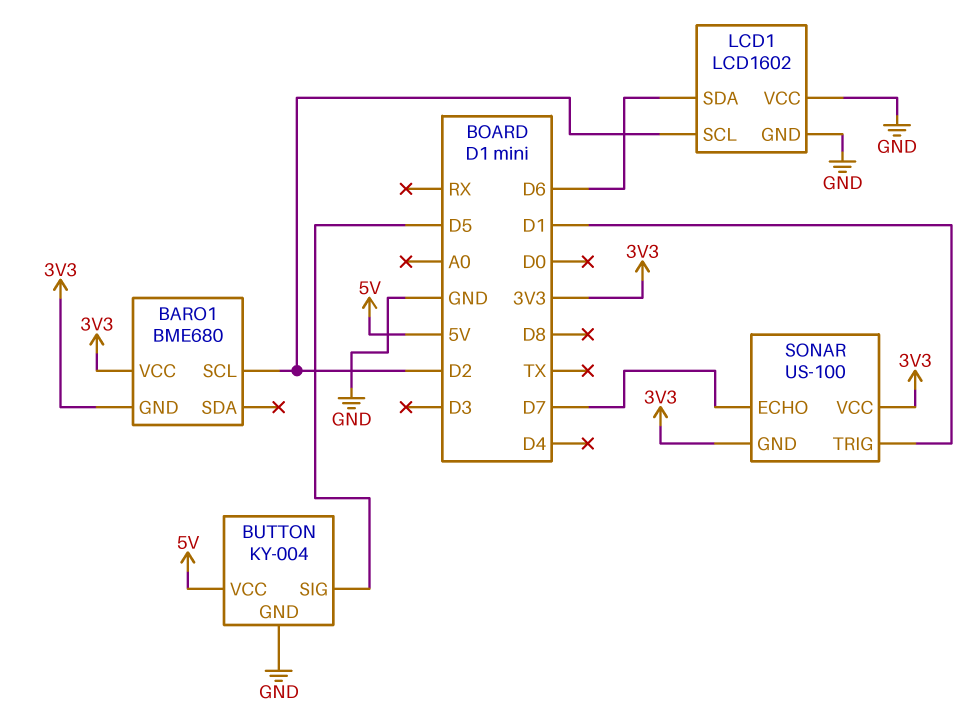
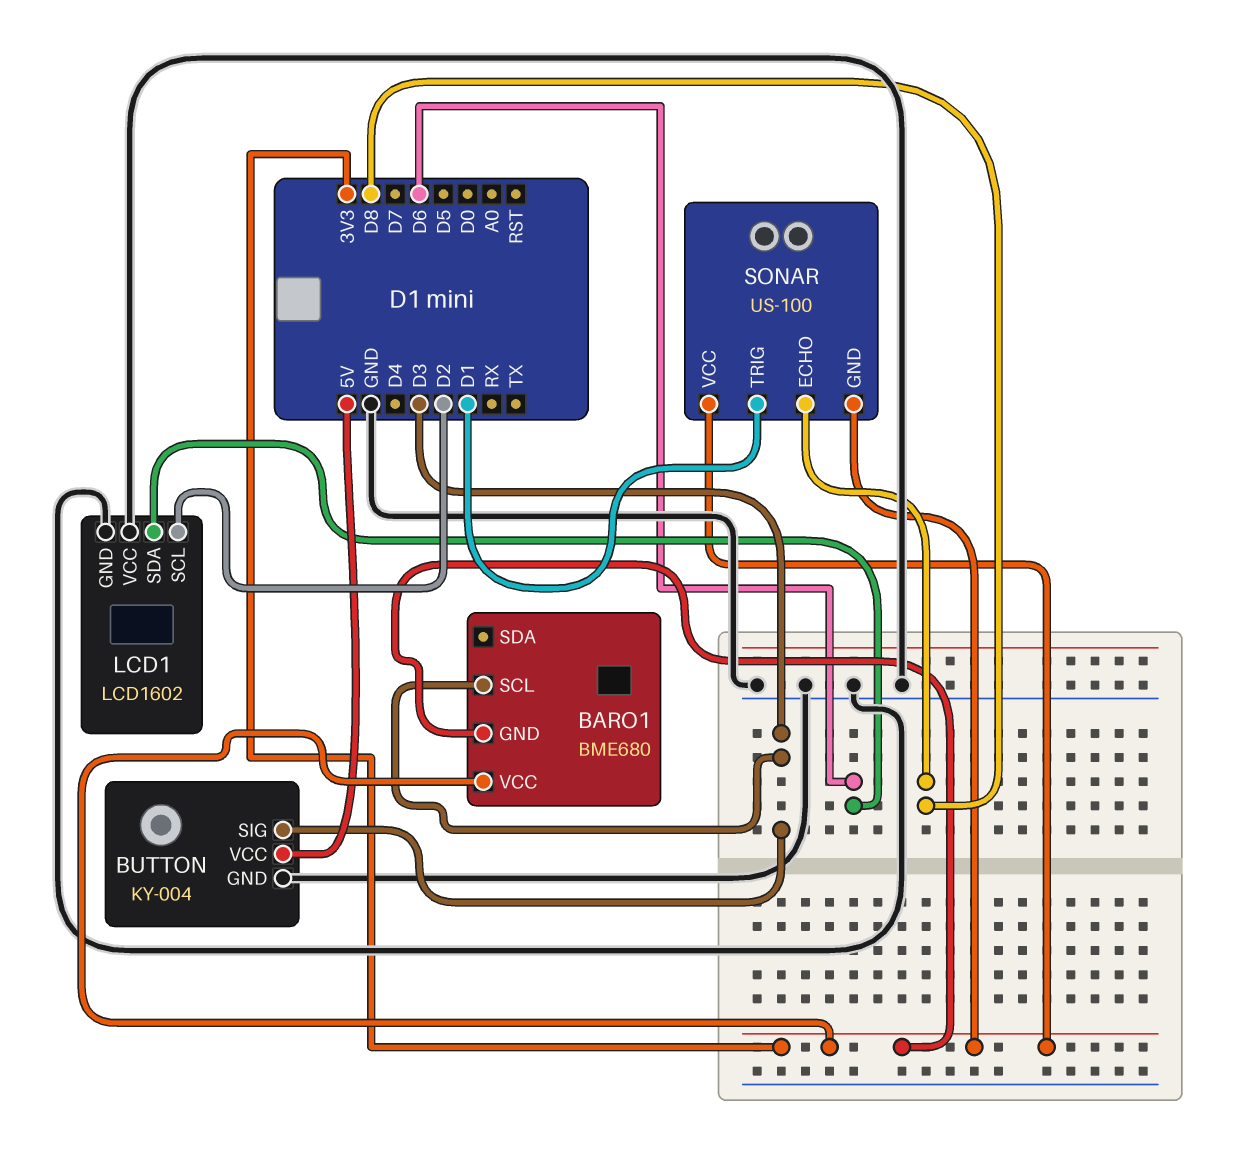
BARO1 pin SCL: D2 -> D3
BUTTON pin SIG: D5 -> D3
SONAR pin ECHO: D7 -> D8

